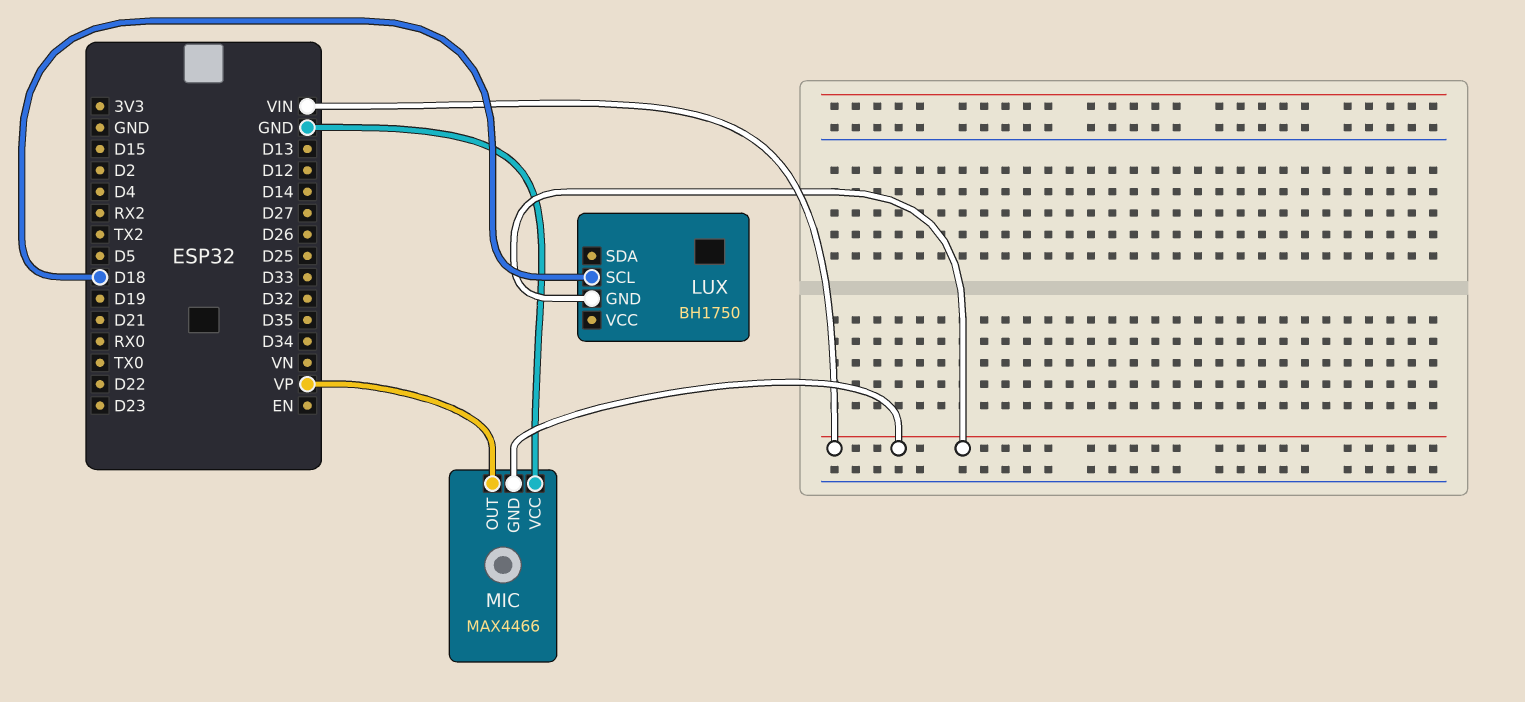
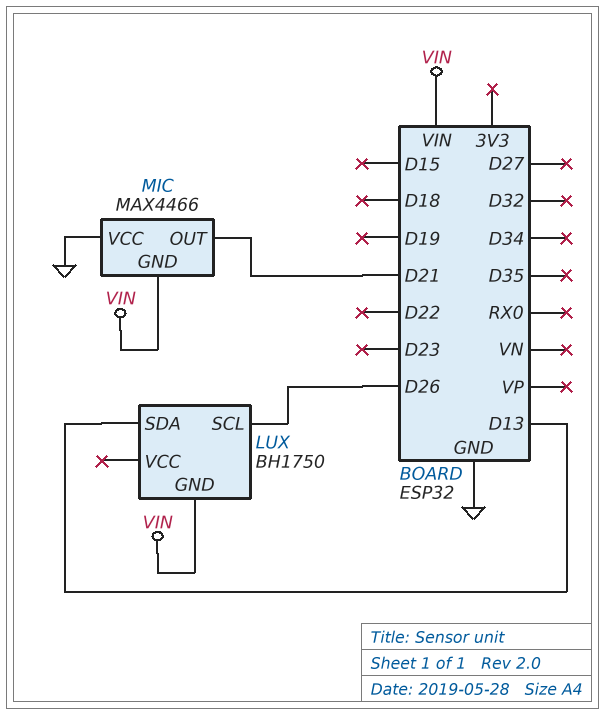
LUX pin SCL: D18 -> D26
LUX pin SDA: none -> D13
MIC pin OUT: VP -> D21

